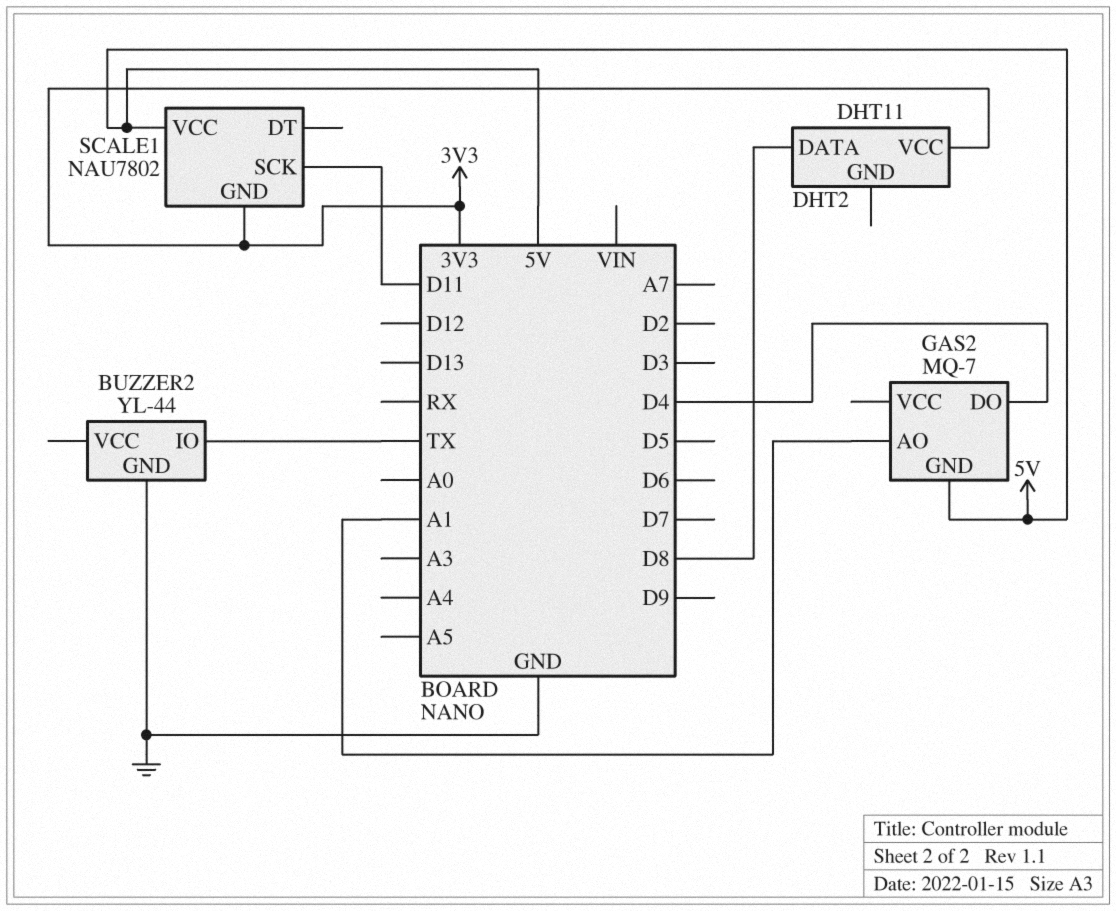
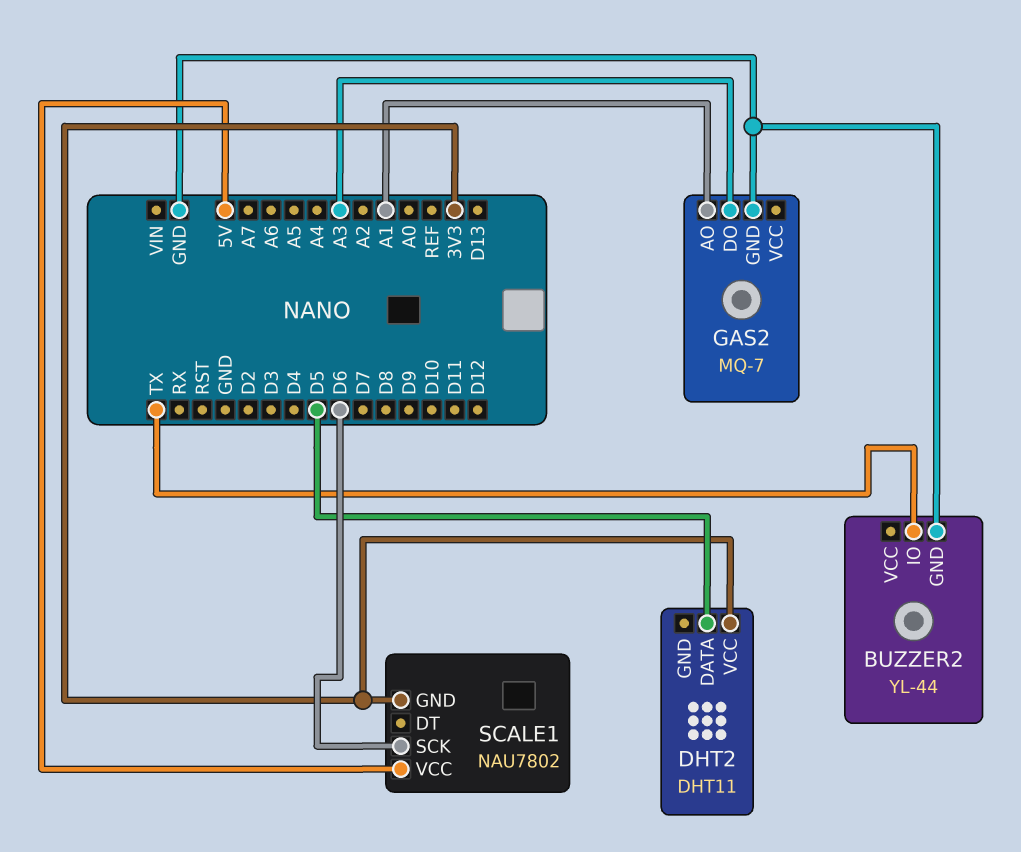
DHT2 pin DATA: D8 -> D5
GAS2 pin DO: D4 -> A3
GAS2 pin GND: 5V -> GND
SCALE1 pin SCK: D11 -> D6

